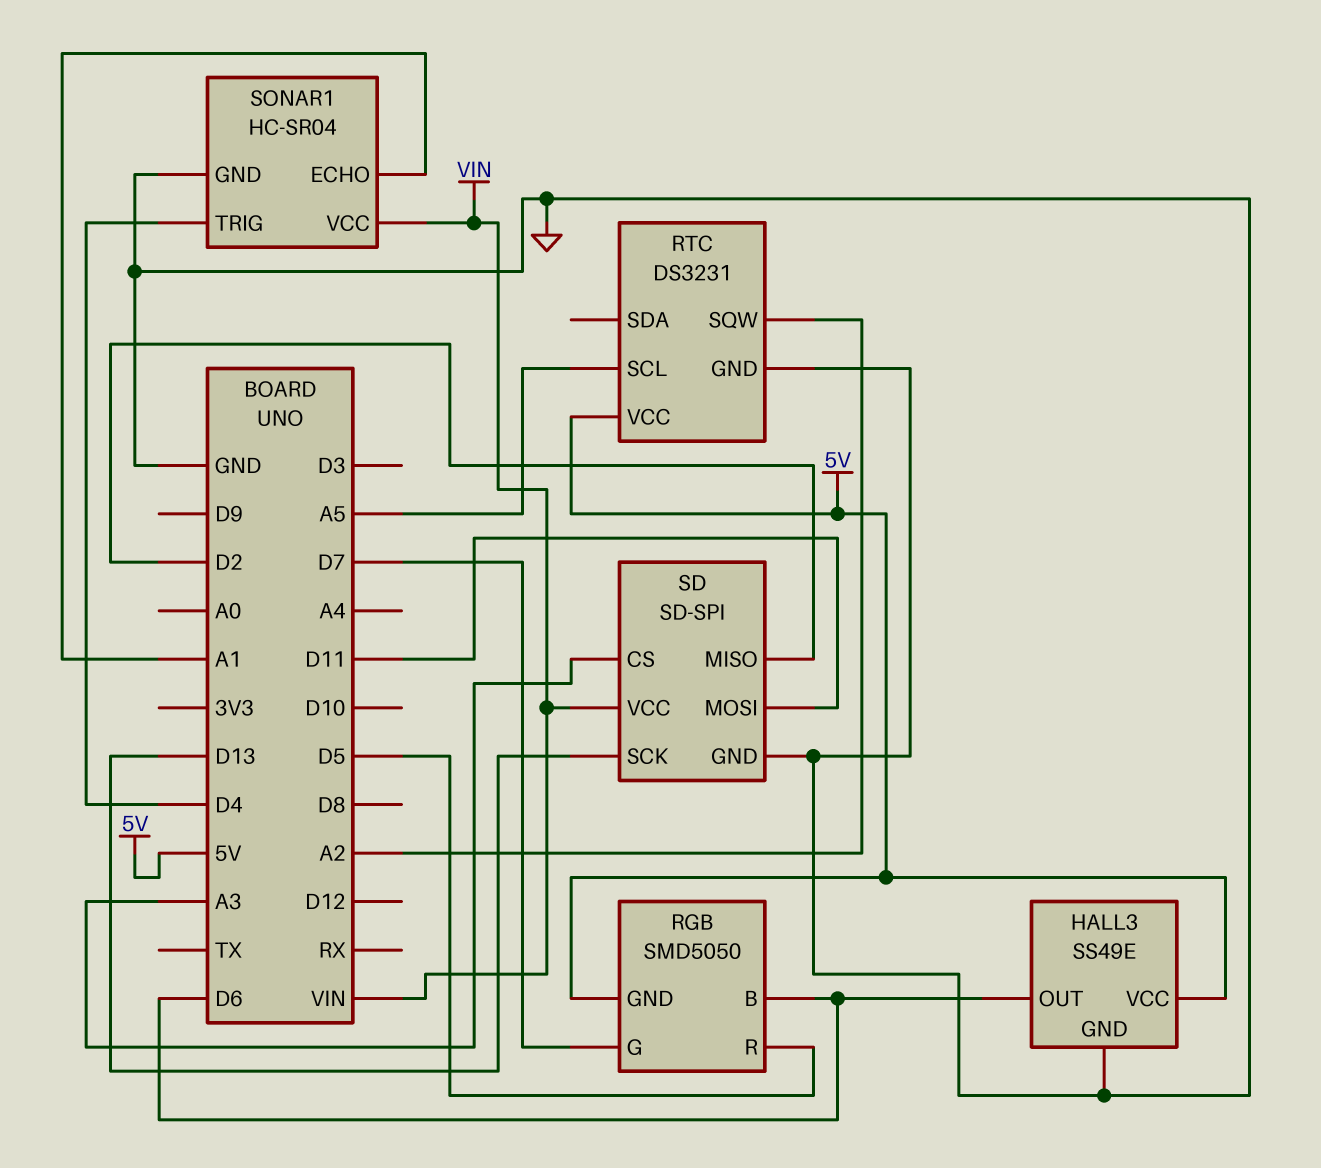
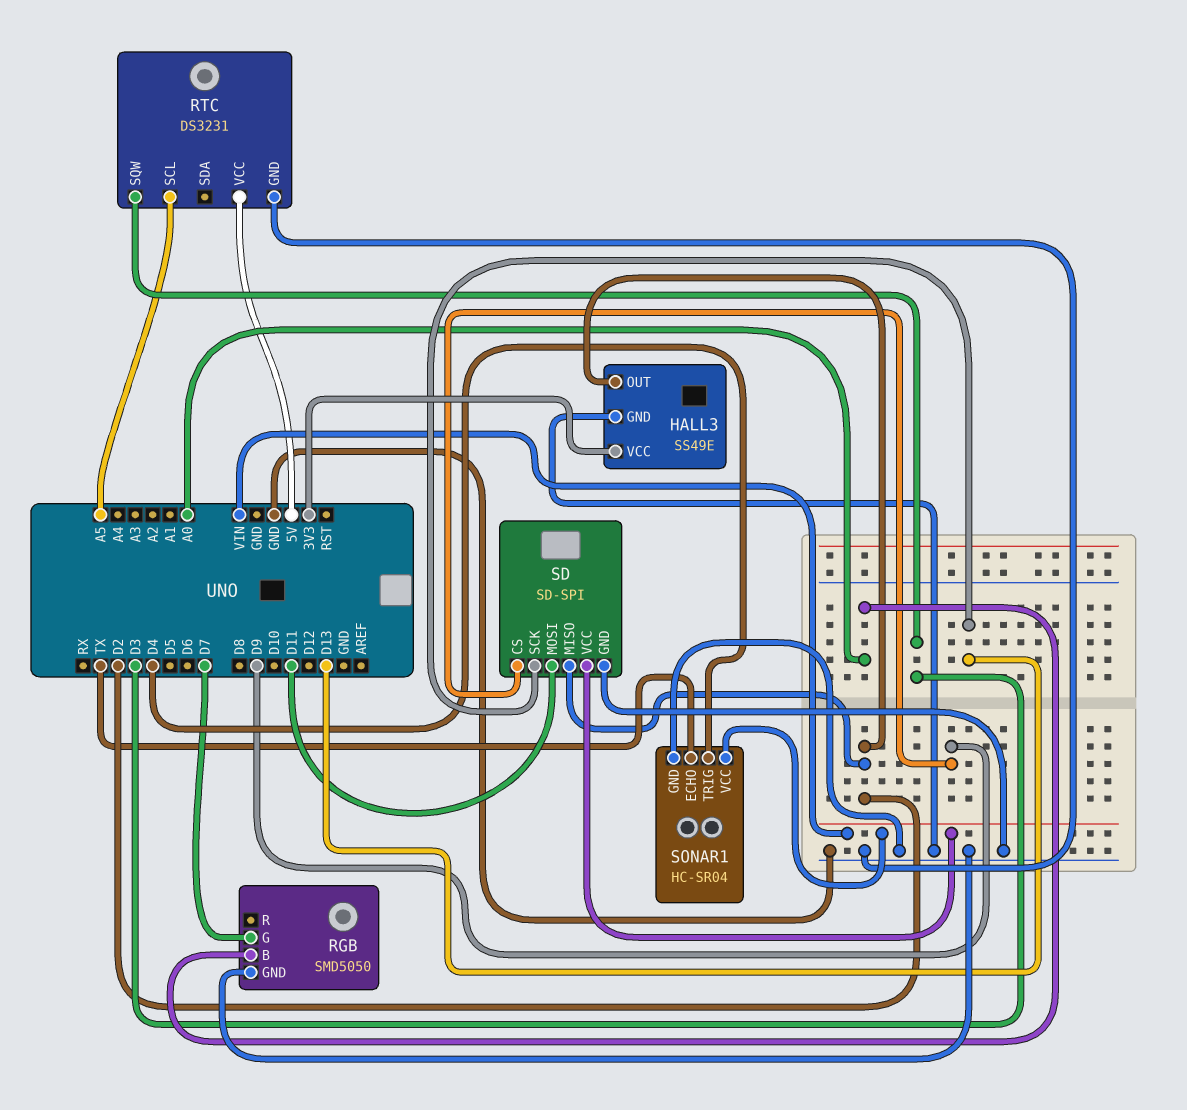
HALL3 pin OUT: D6 -> D2
HALL3 pin VCC: 5V -> 3V3
RGB pin B: D6 -> A0
RGB pin GND: 5V -> GND
RGB pin R: D5 -> none
RTC pin SQW: A2 -> D3
SD pin CS: A3 -> D9
SONAR1 pin ECHO: A1 -> TX

